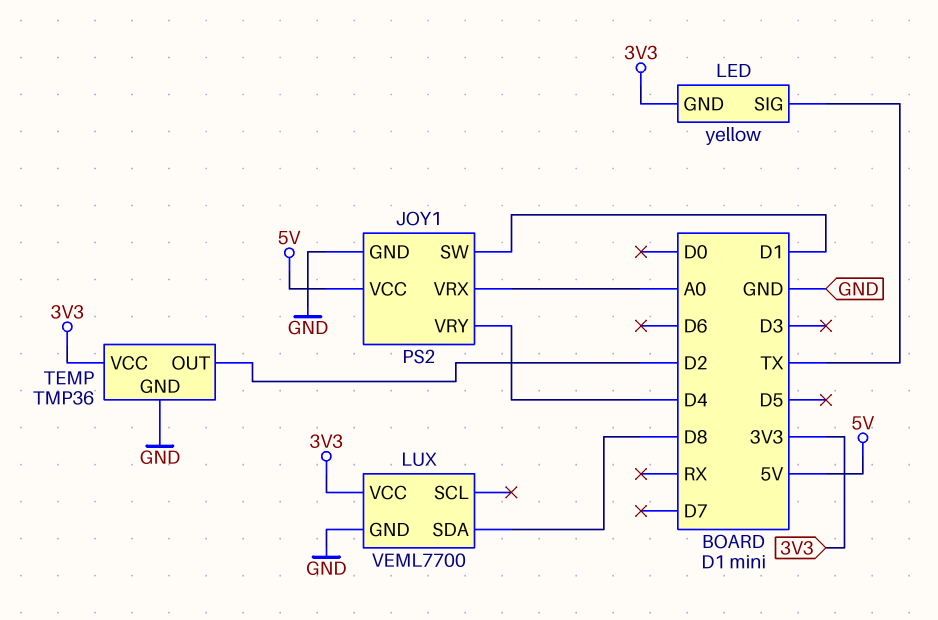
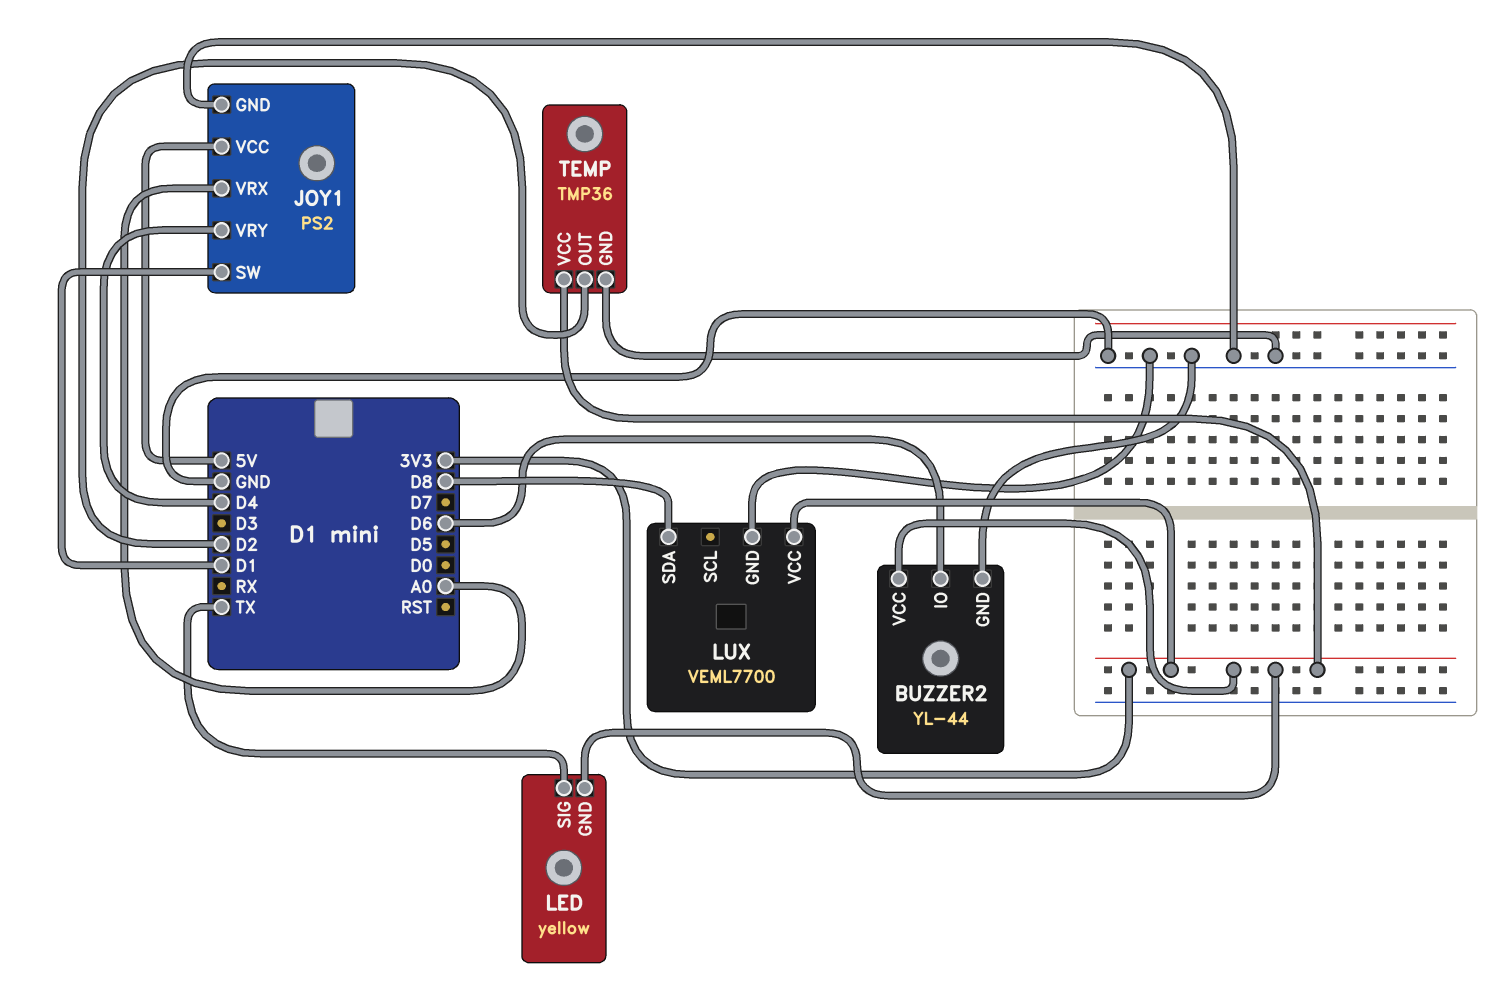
BUZZER2: none -> YL-44
BUZZER2 pin GND: none -> GND
BUZZER2 pin IO: none -> D6
BUZZER2 pin VCC: none -> 3V3

